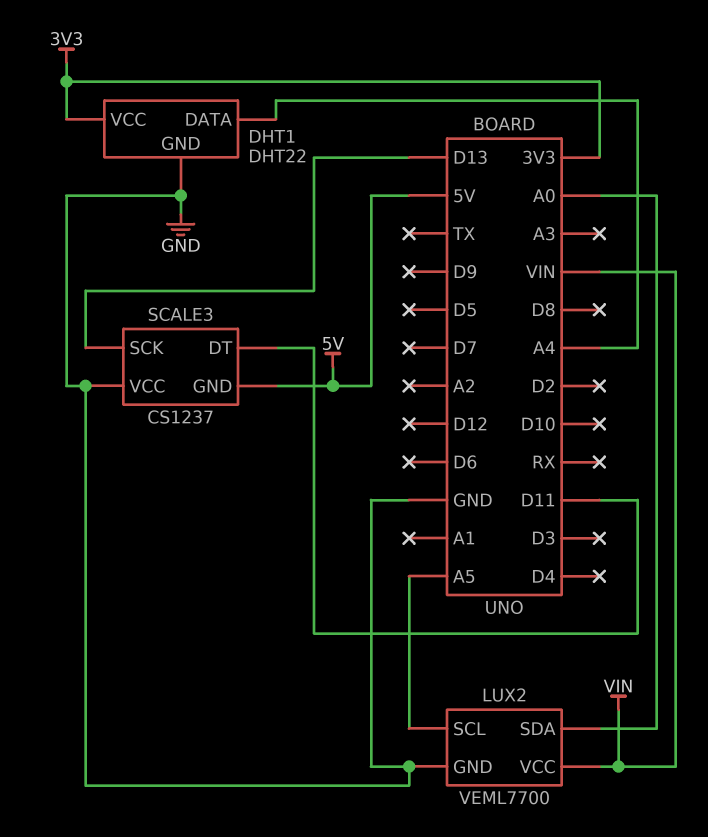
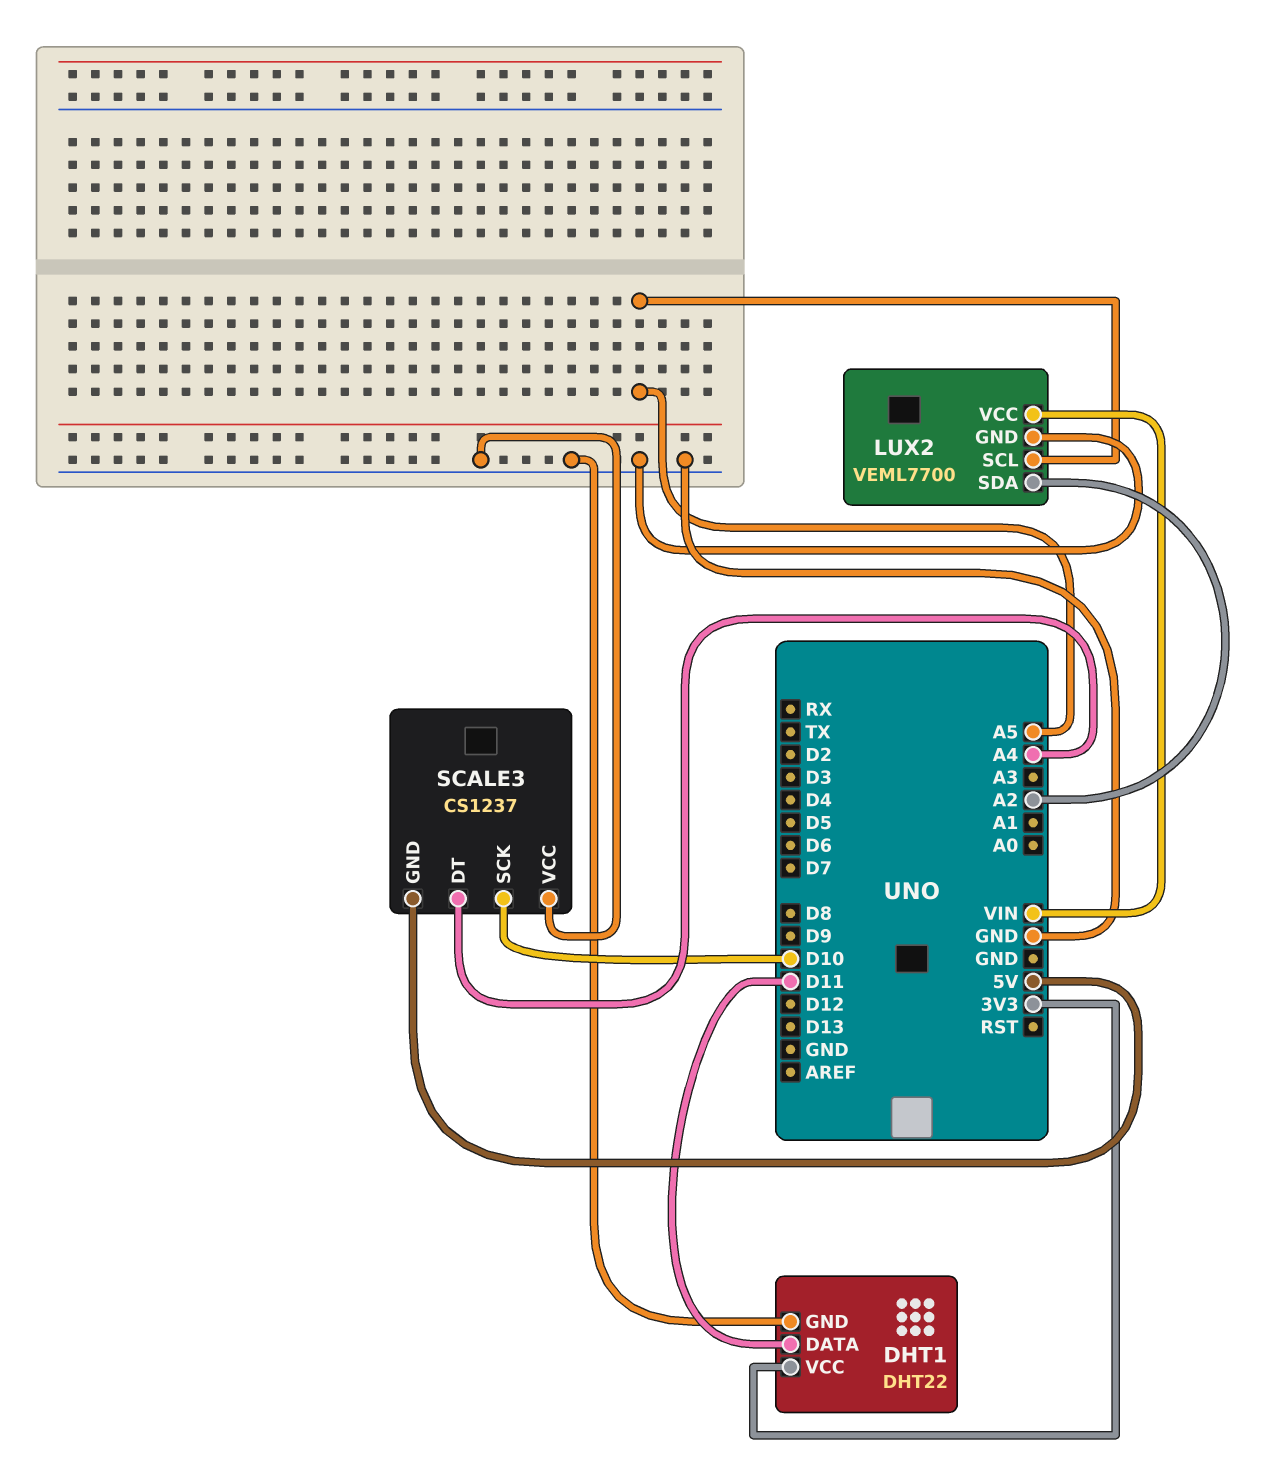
DHT1 pin DATA: A4 -> D11
LUX2 pin SDA: A0 -> A2
SCALE3 pin DT: D11 -> A4
SCALE3 pin SCK: D13 -> D10

